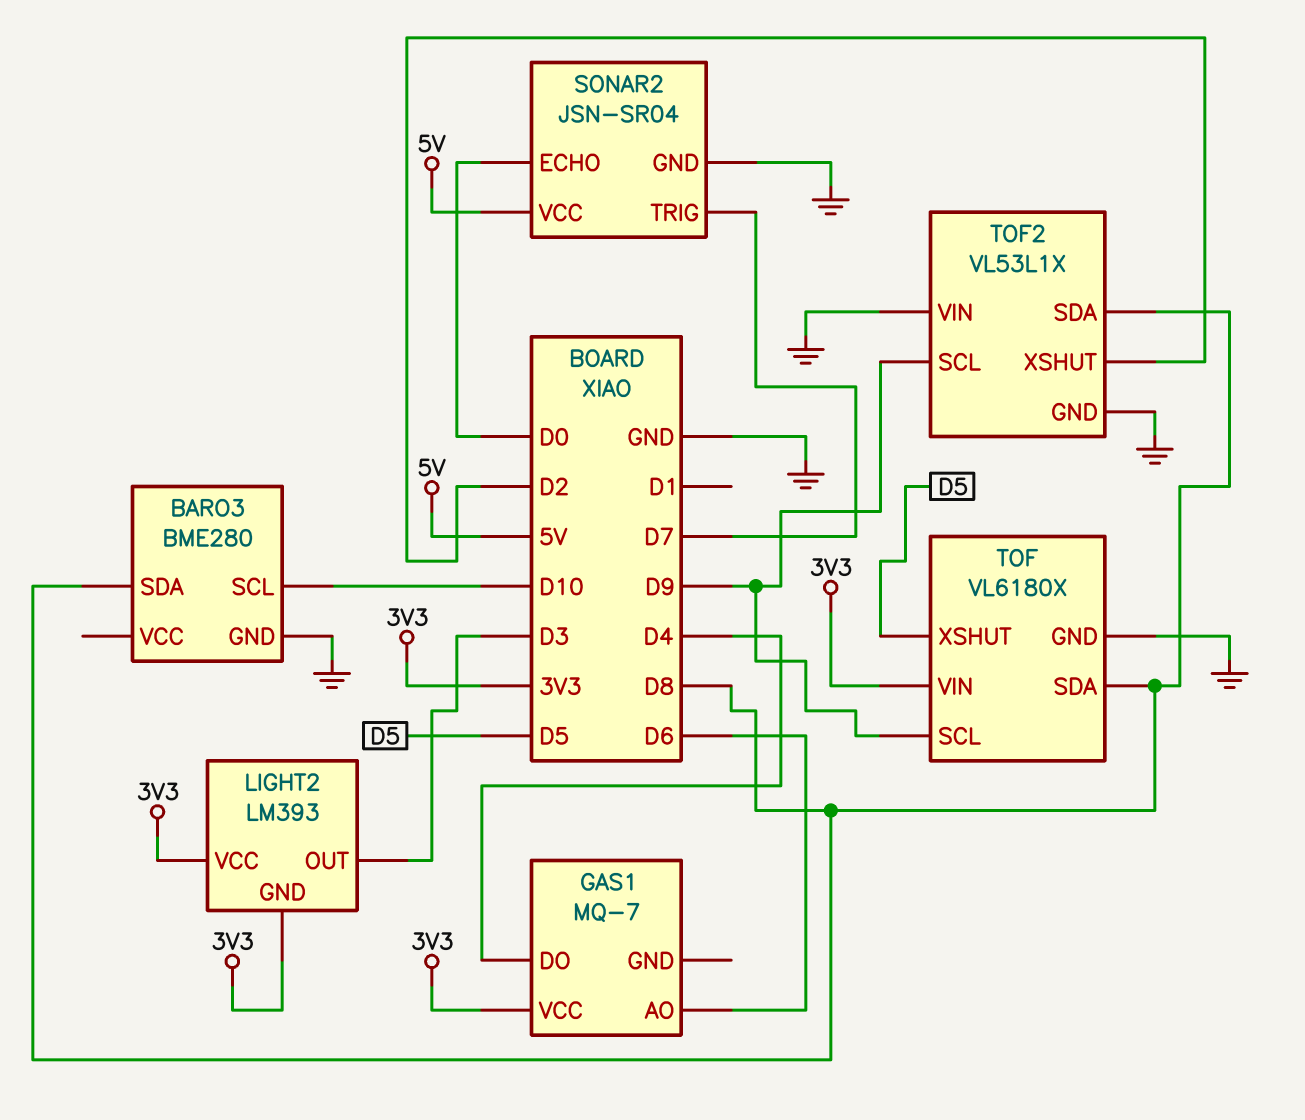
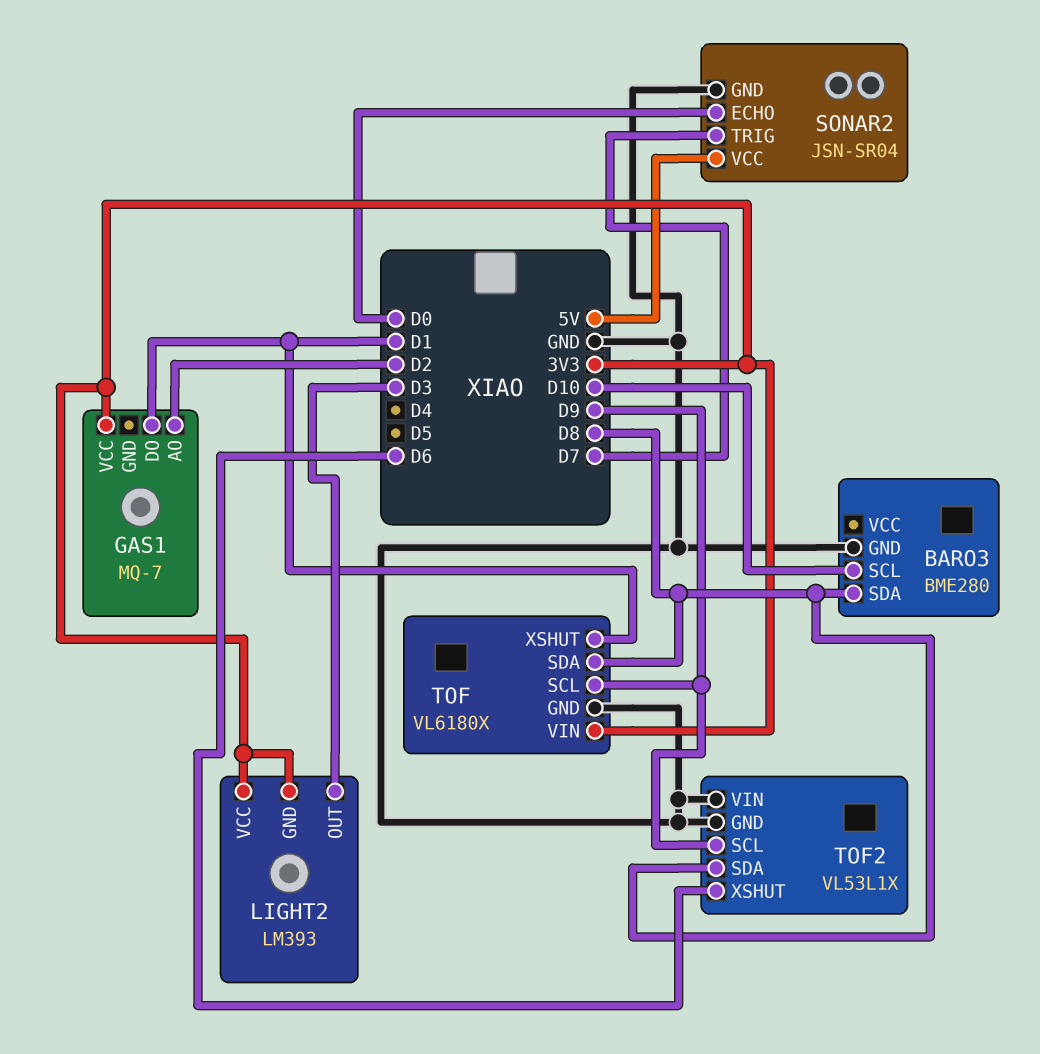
GAS1 pin AO: D6 -> D2
GAS1 pin DO: D4 -> D1
TOF pin XSHUT: D5 -> D1
TOF2 pin XSHUT: D2 -> D6

